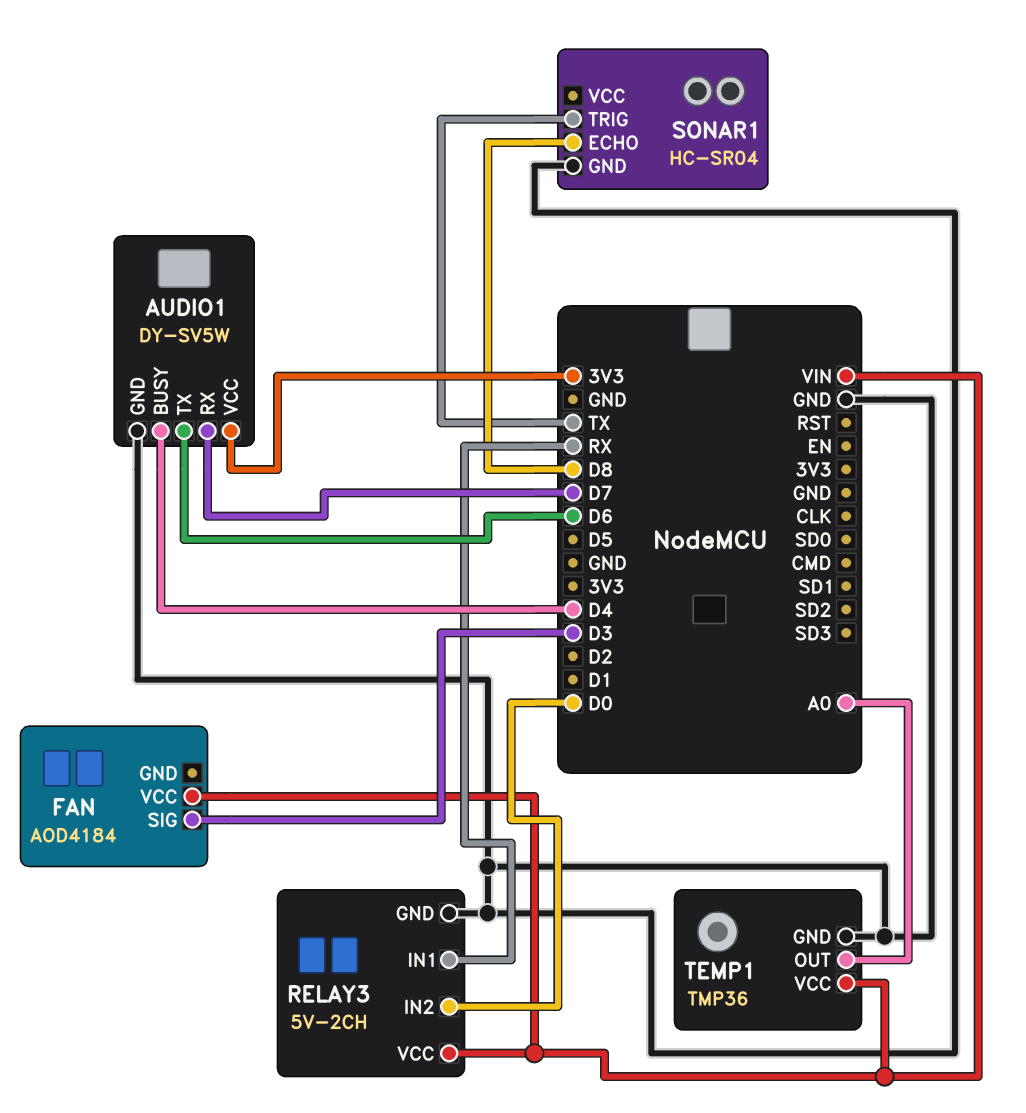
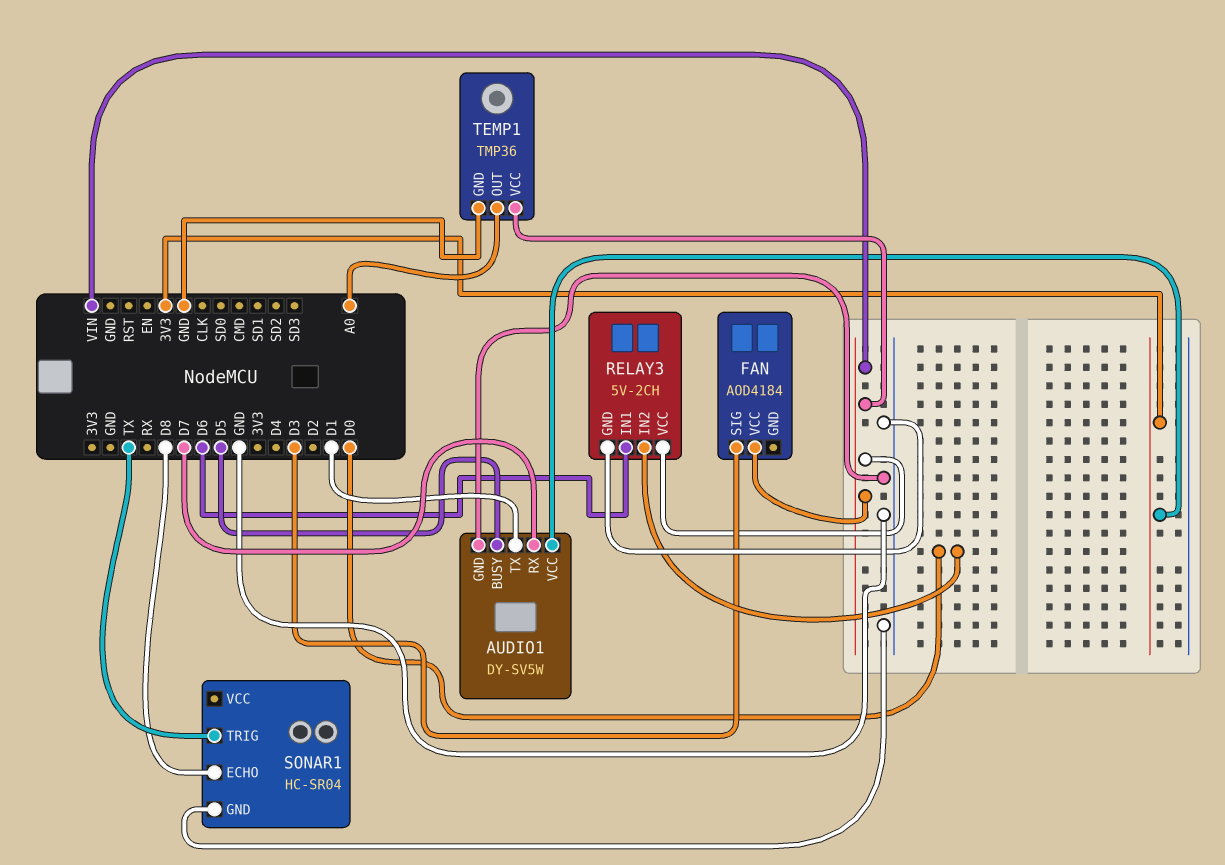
AUDIO1 pin BUSY: D4 -> D5
AUDIO1 pin TX: D6 -> D1
RELAY3 pin IN1: RX -> D6

